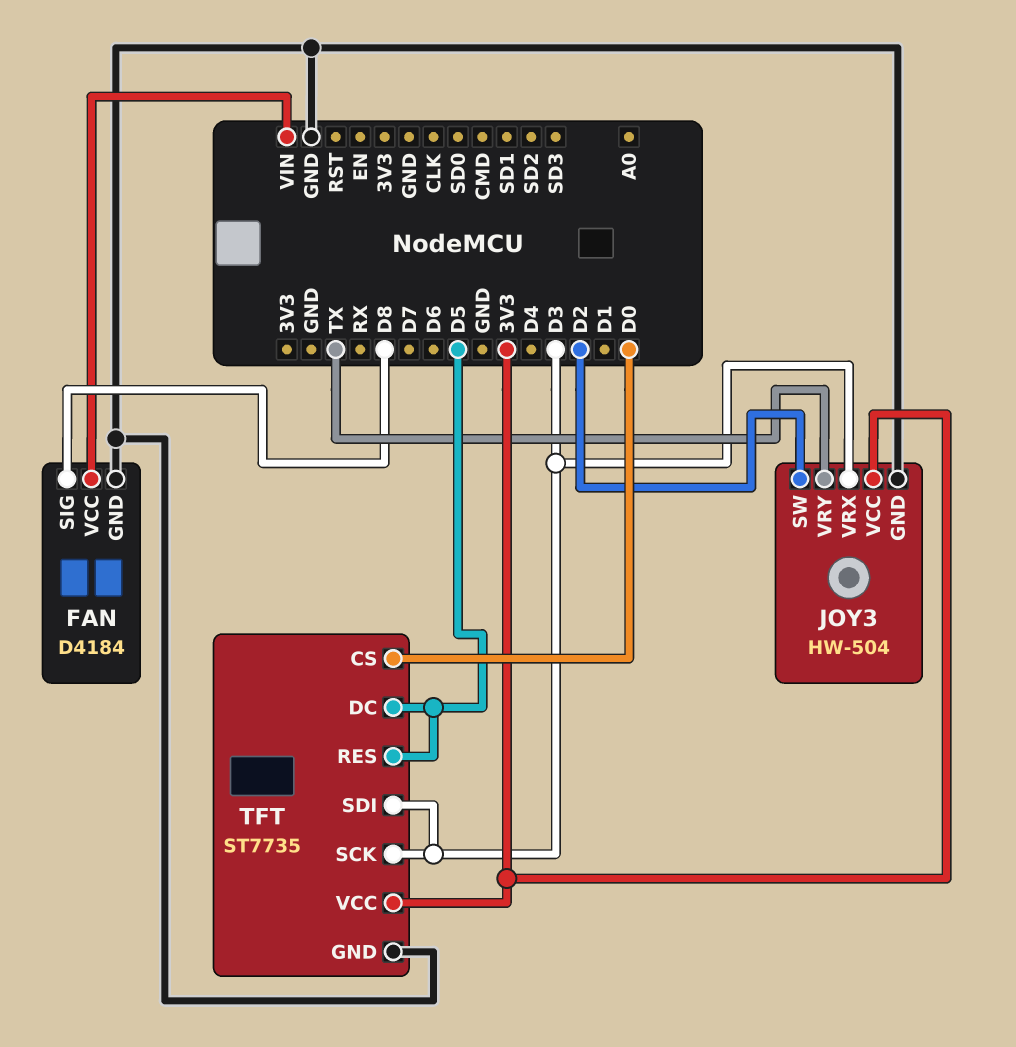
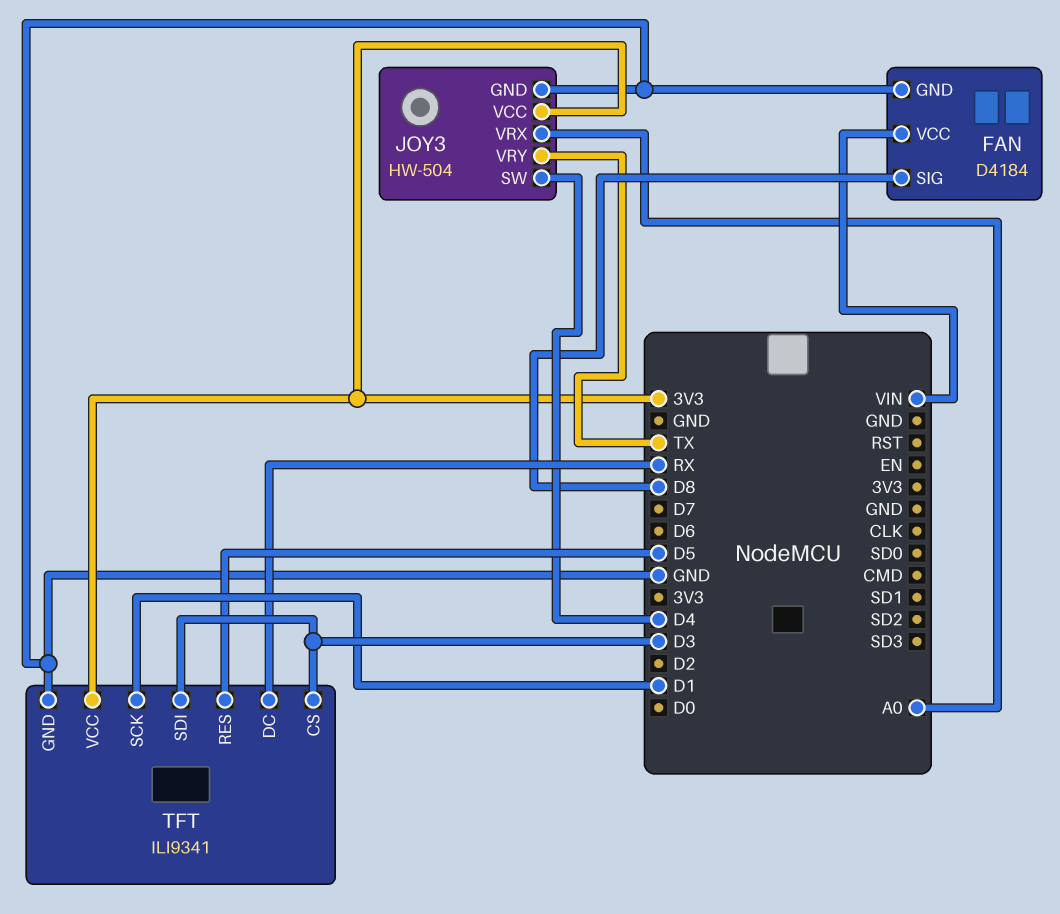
JOY3 pin SW: D2 -> D4
JOY3 pin VRX: D3 -> A0
TFT: ST7735 -> ILI9341
TFT pin CS: D0 -> D3
TFT pin DC: D5 -> RX
TFT pin SCK: D3 -> D1

